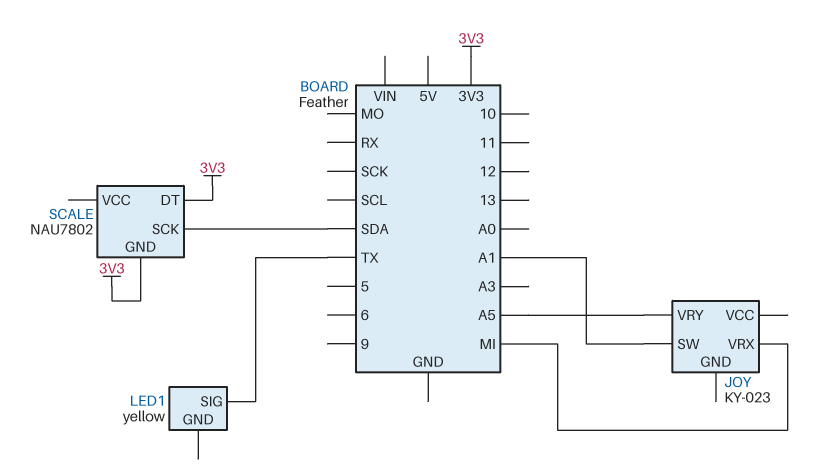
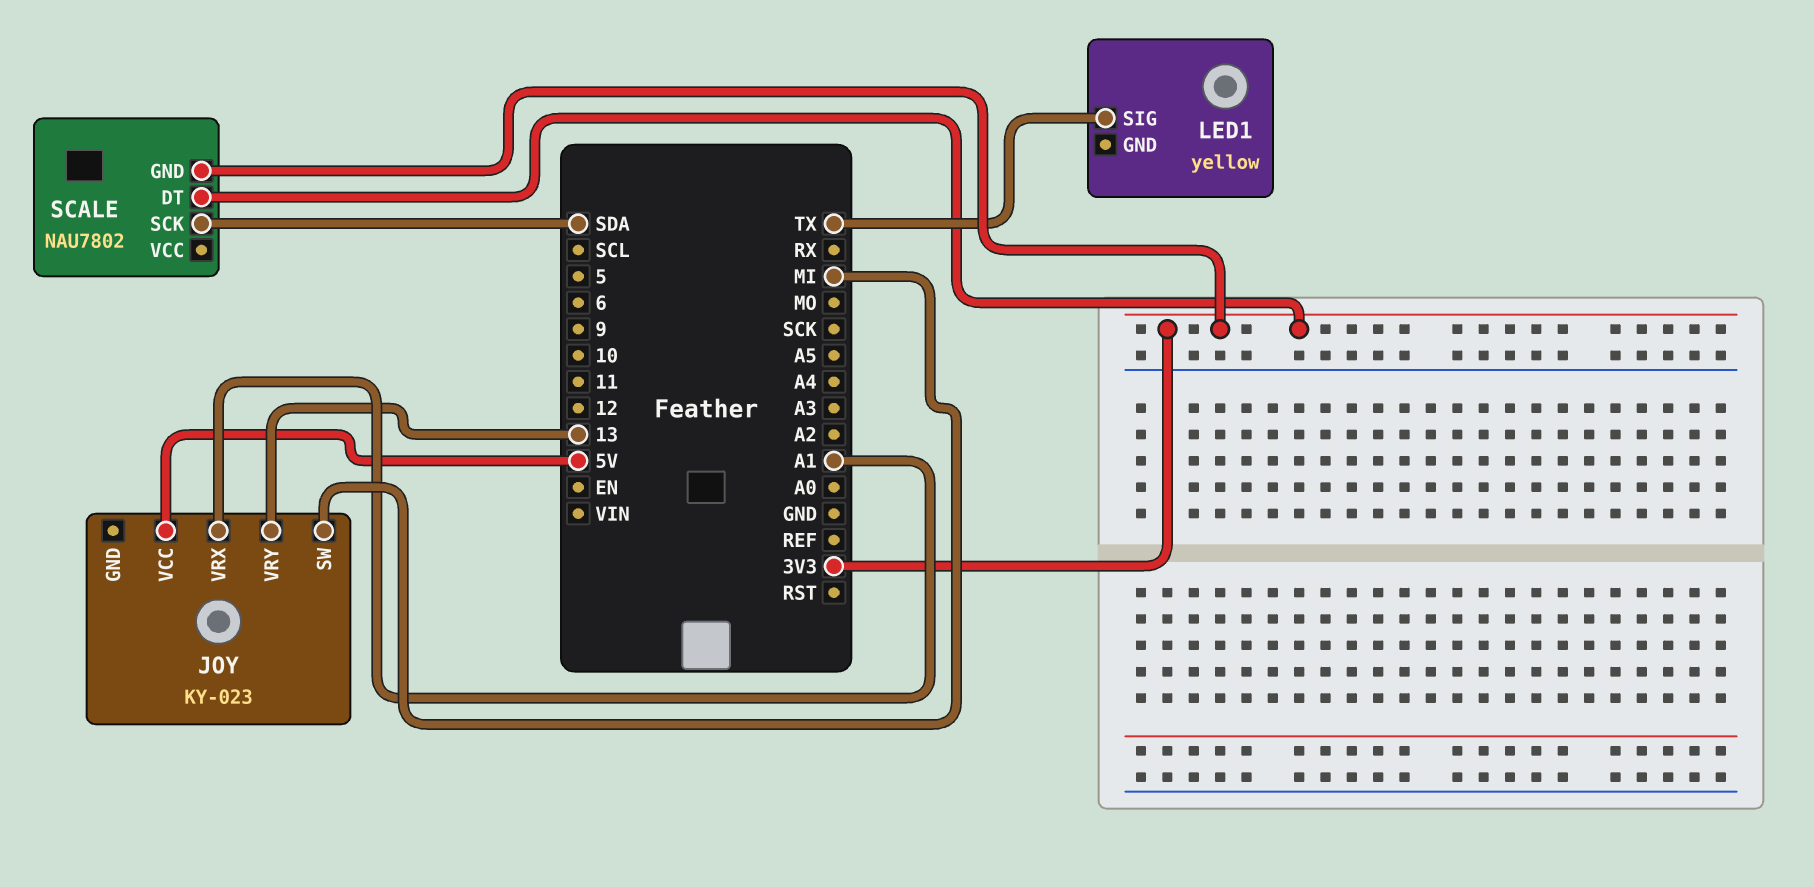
JOY pin SW: A1 -> MI
JOY pin VCC: none -> 5V
JOY pin VRX: MI -> A1
JOY pin VRY: A5 -> 13

